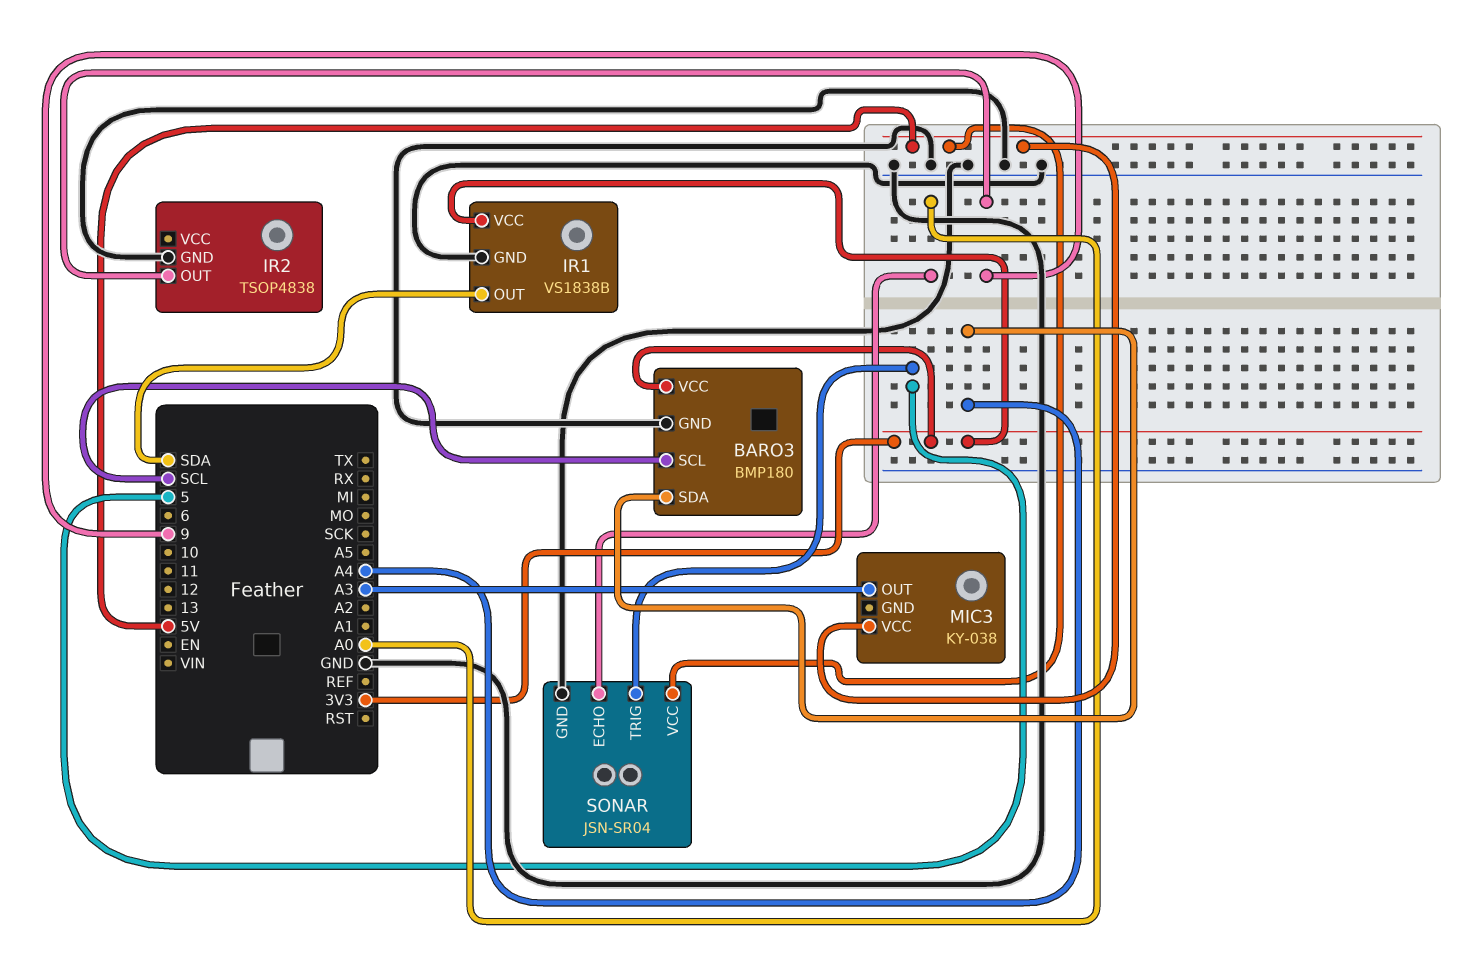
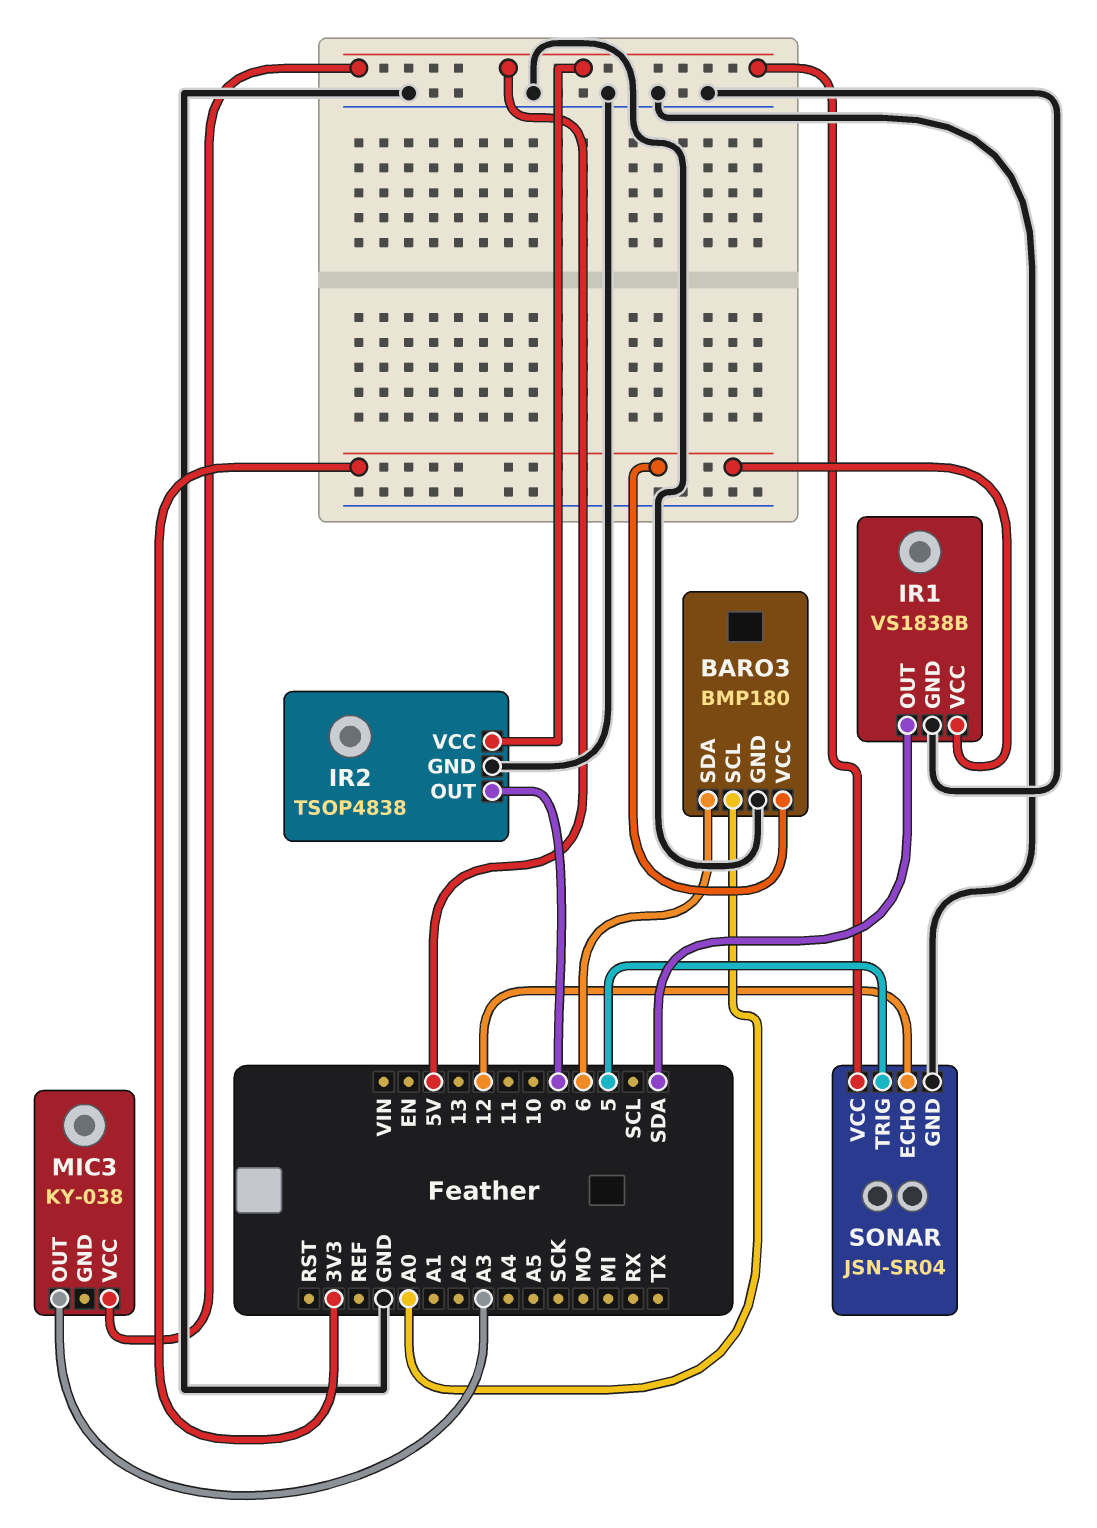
BARO3 pin SCL: SCL -> A0
BARO3 pin SDA: A4 -> 6
IR2 pin VCC: none -> 5V
SONAR pin ECHO: A0 -> 12

